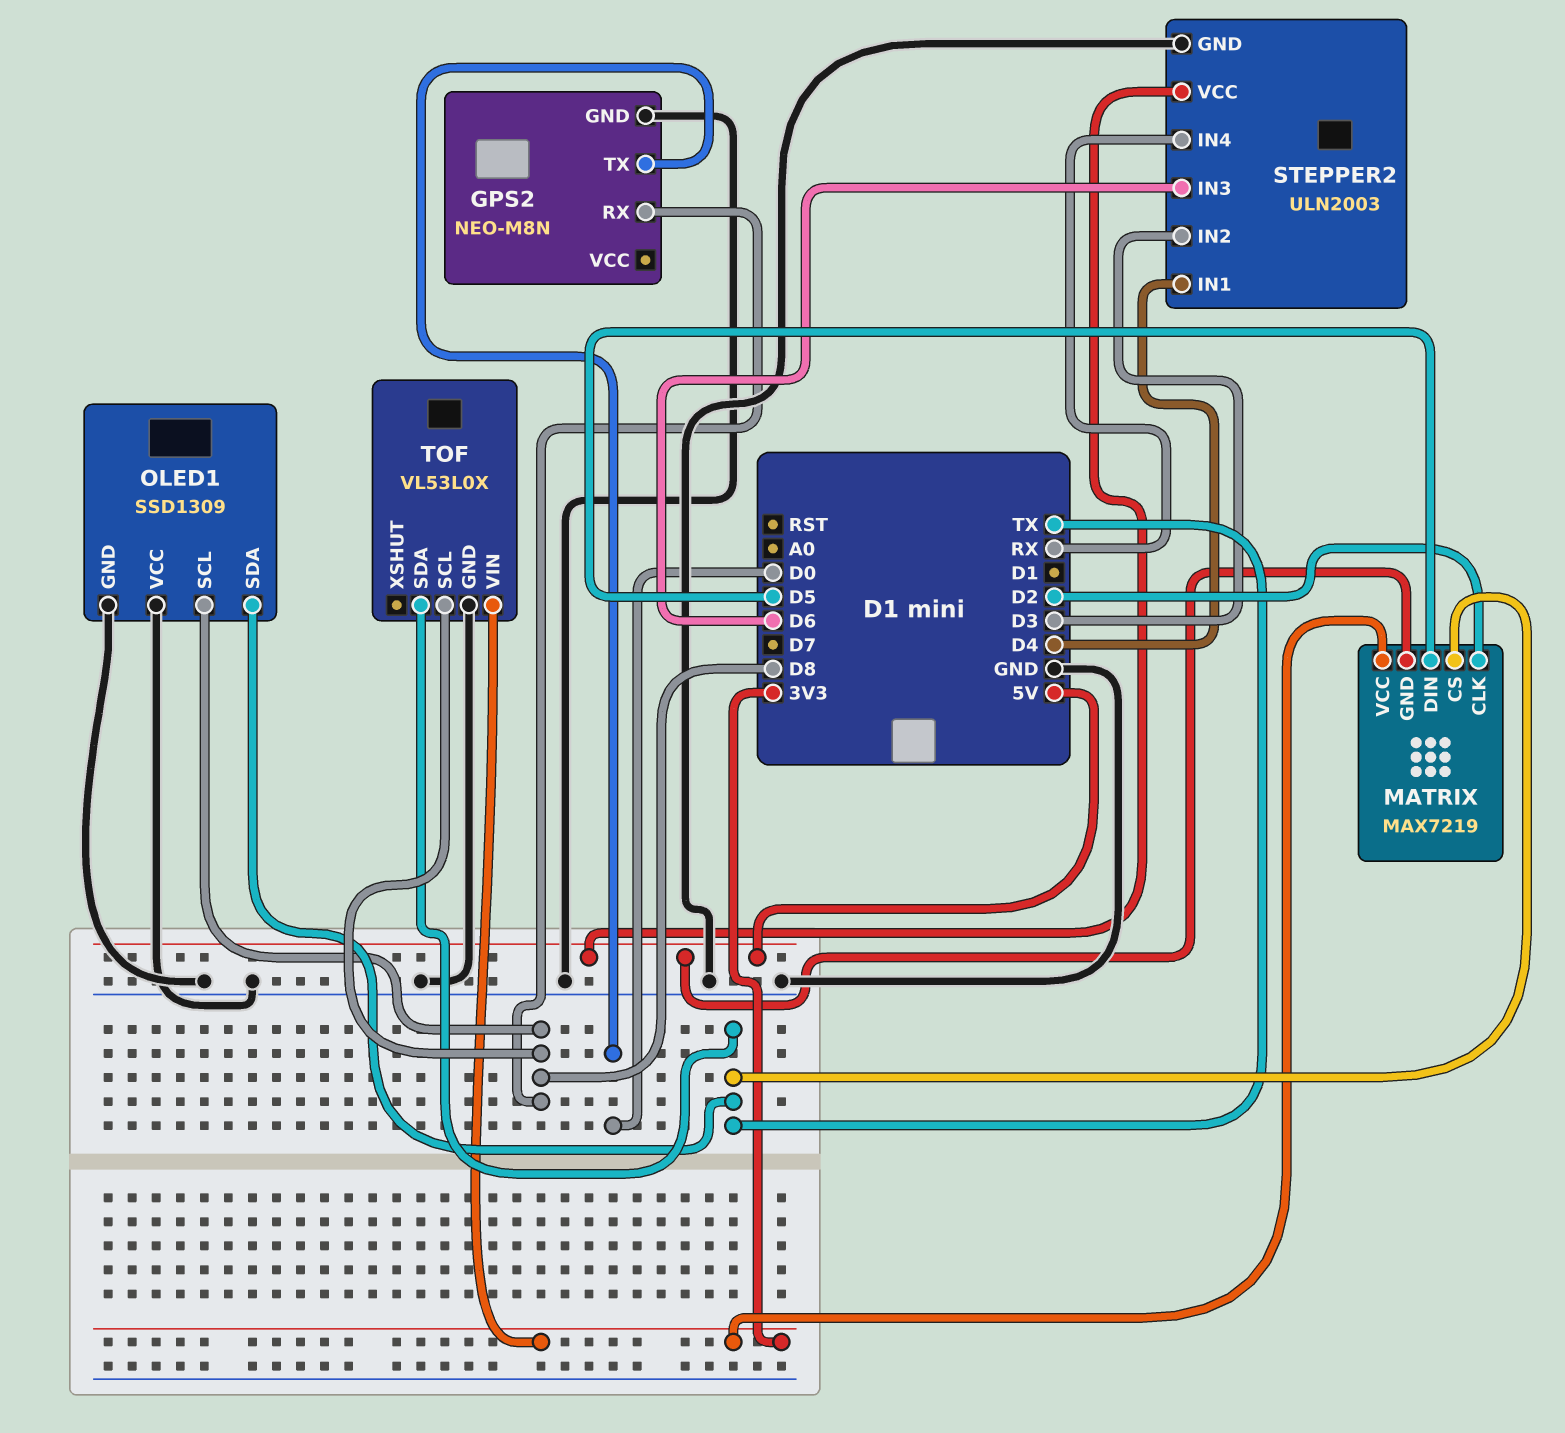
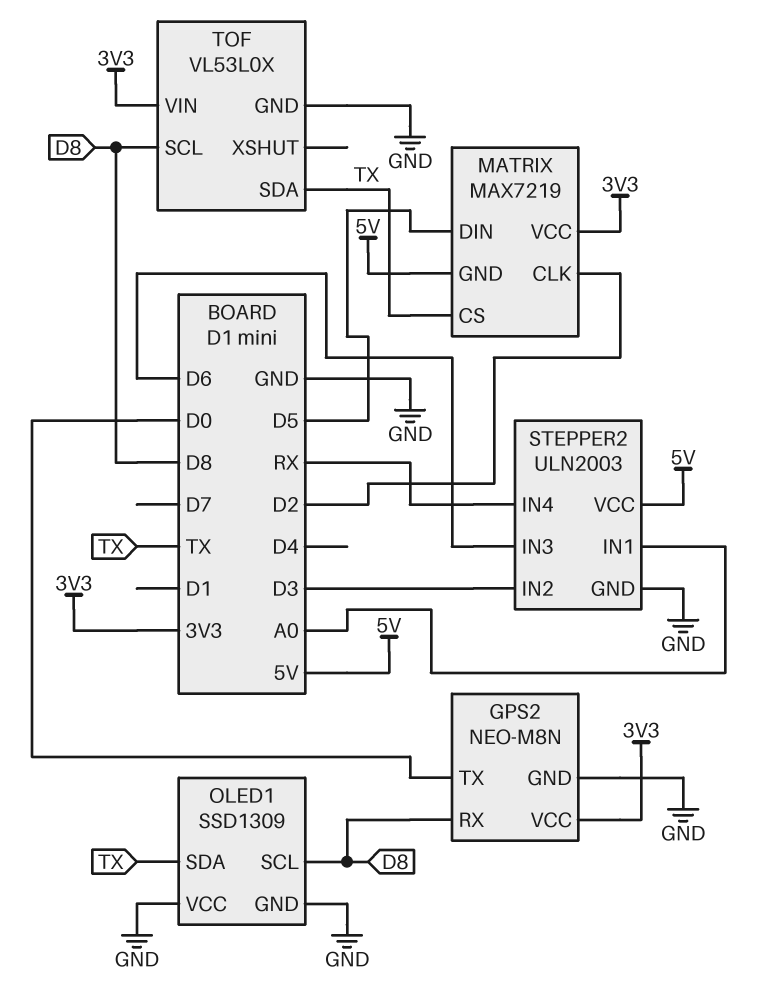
GPS2 pin VCC: none -> 3V3
STEPPER2 pin IN1: D4 -> A0

